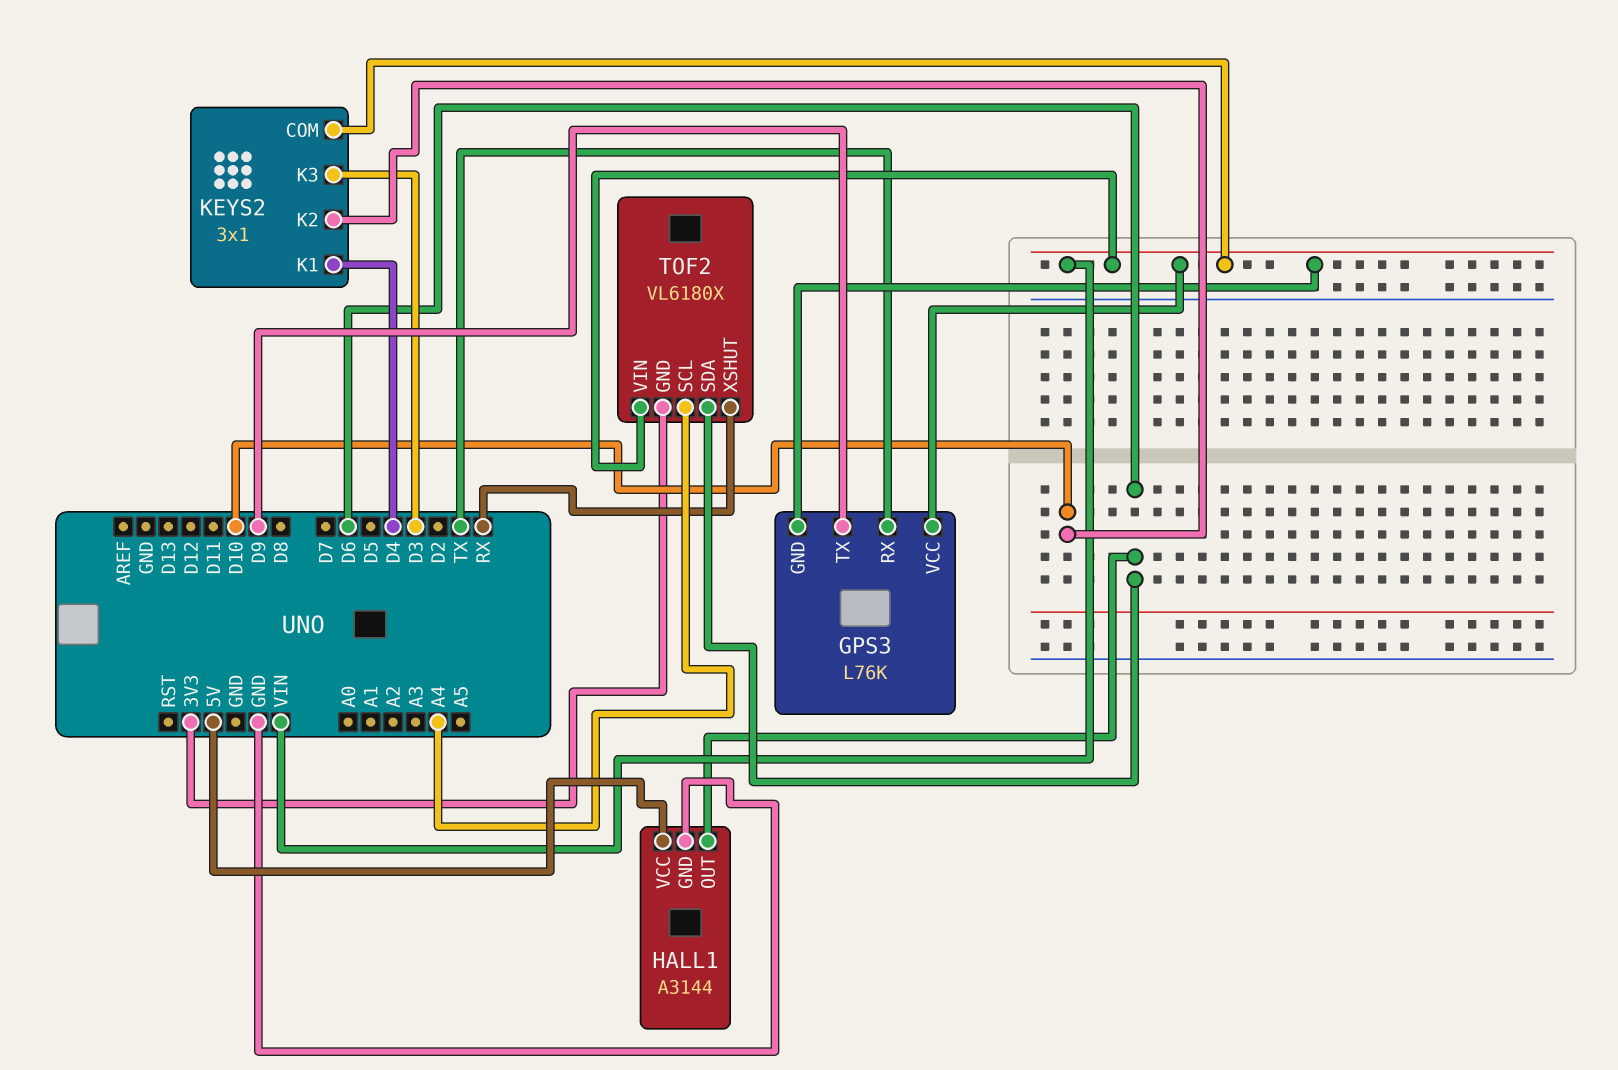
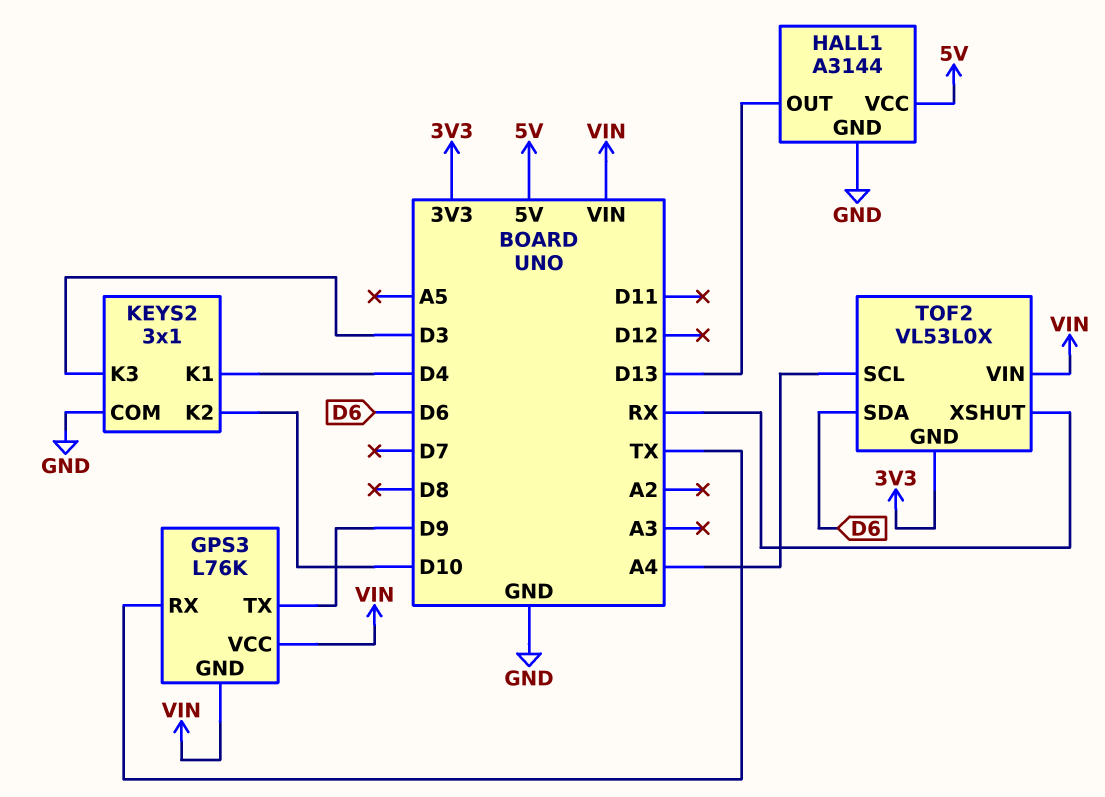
HALL1 pin OUT: D6 -> D13
KEYS2 pin COM: VIN -> GND
TOF2: VL6180X -> VL53L0X

